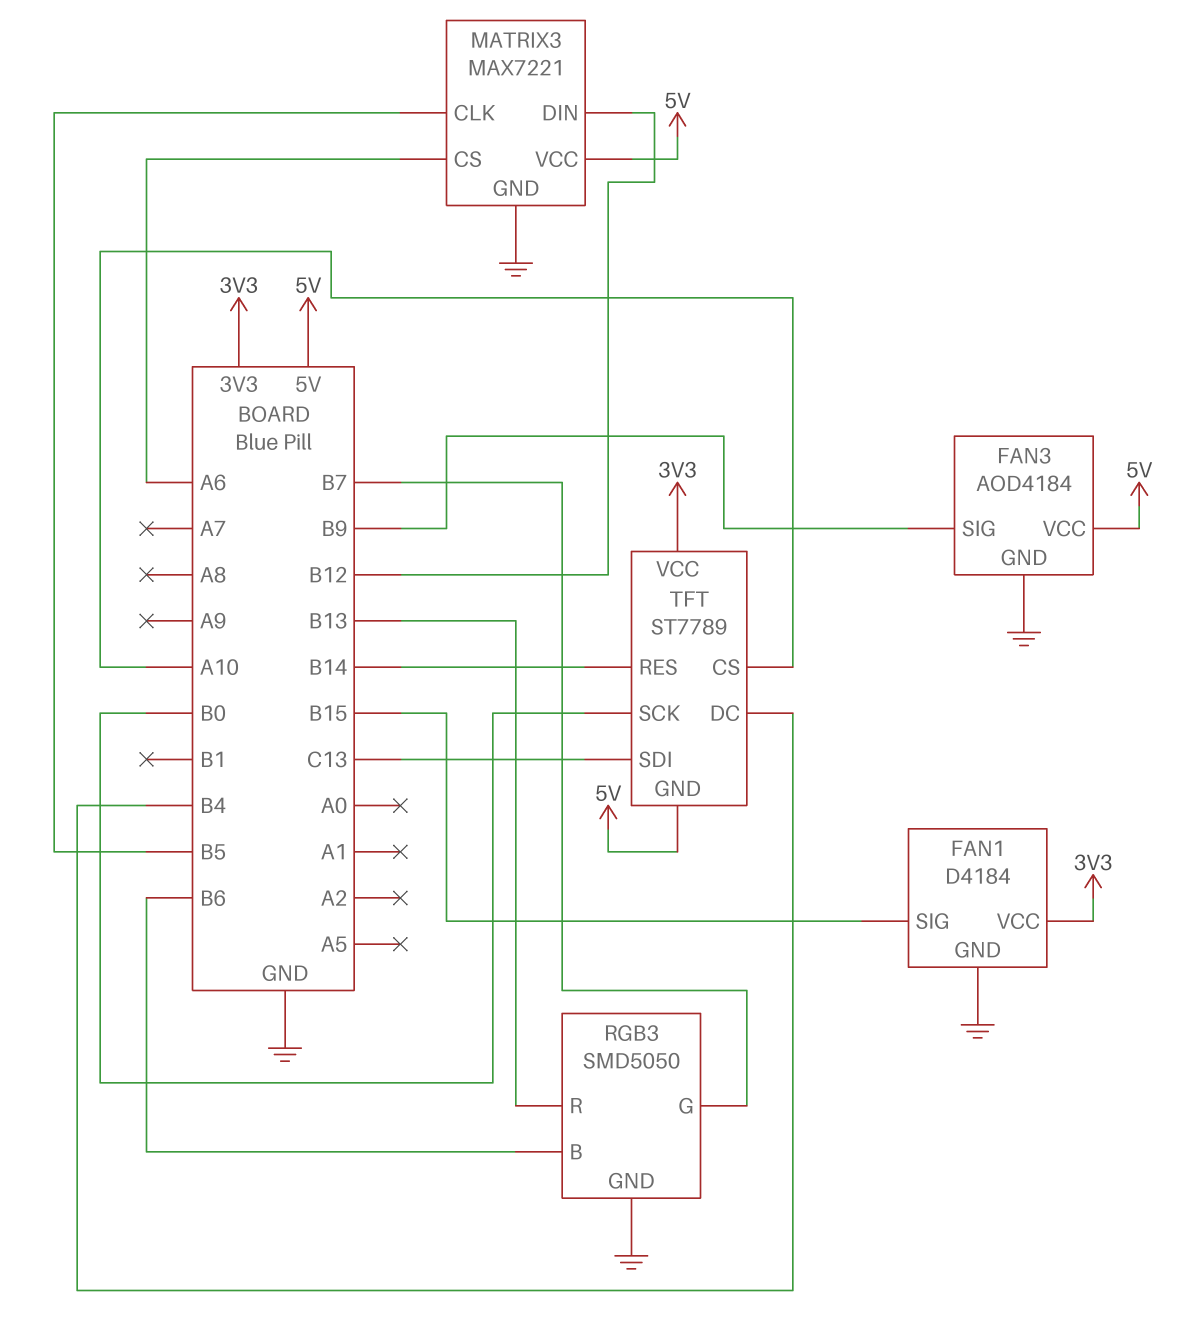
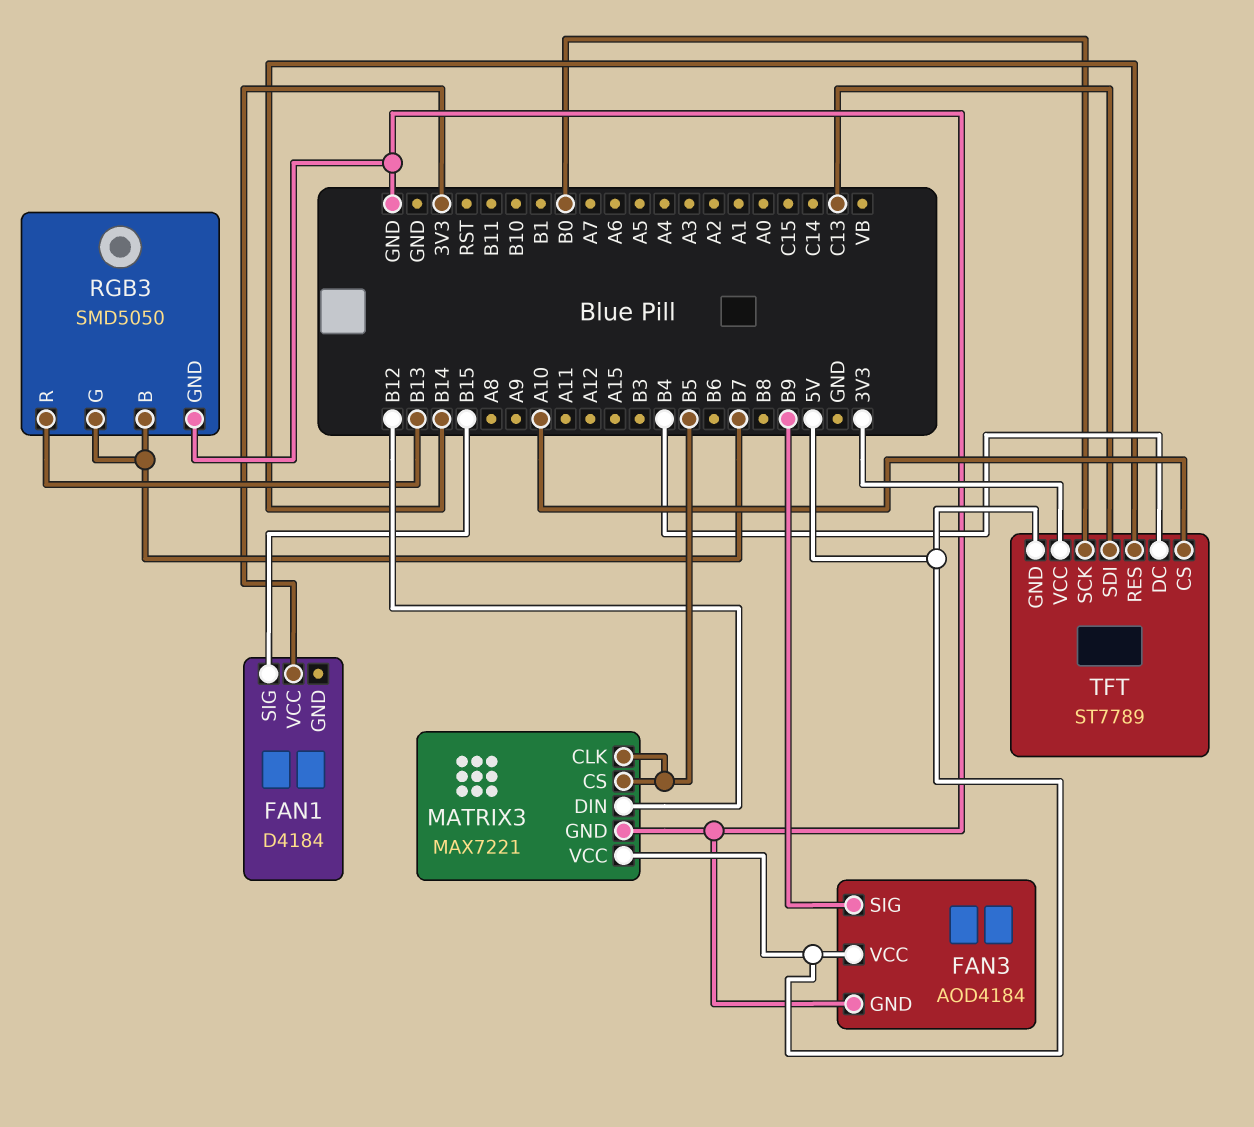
FAN1 pin GND: GND -> none
MATRIX3 pin CS: A6 -> B5
RGB3 pin B: B6 -> B7

